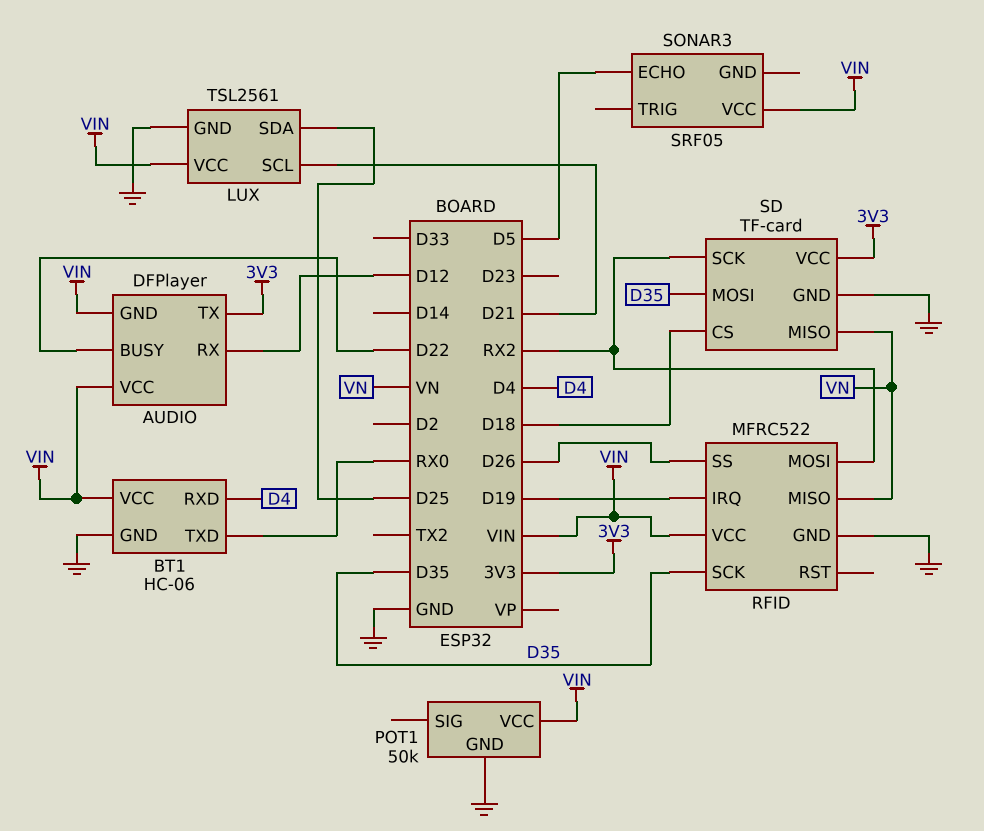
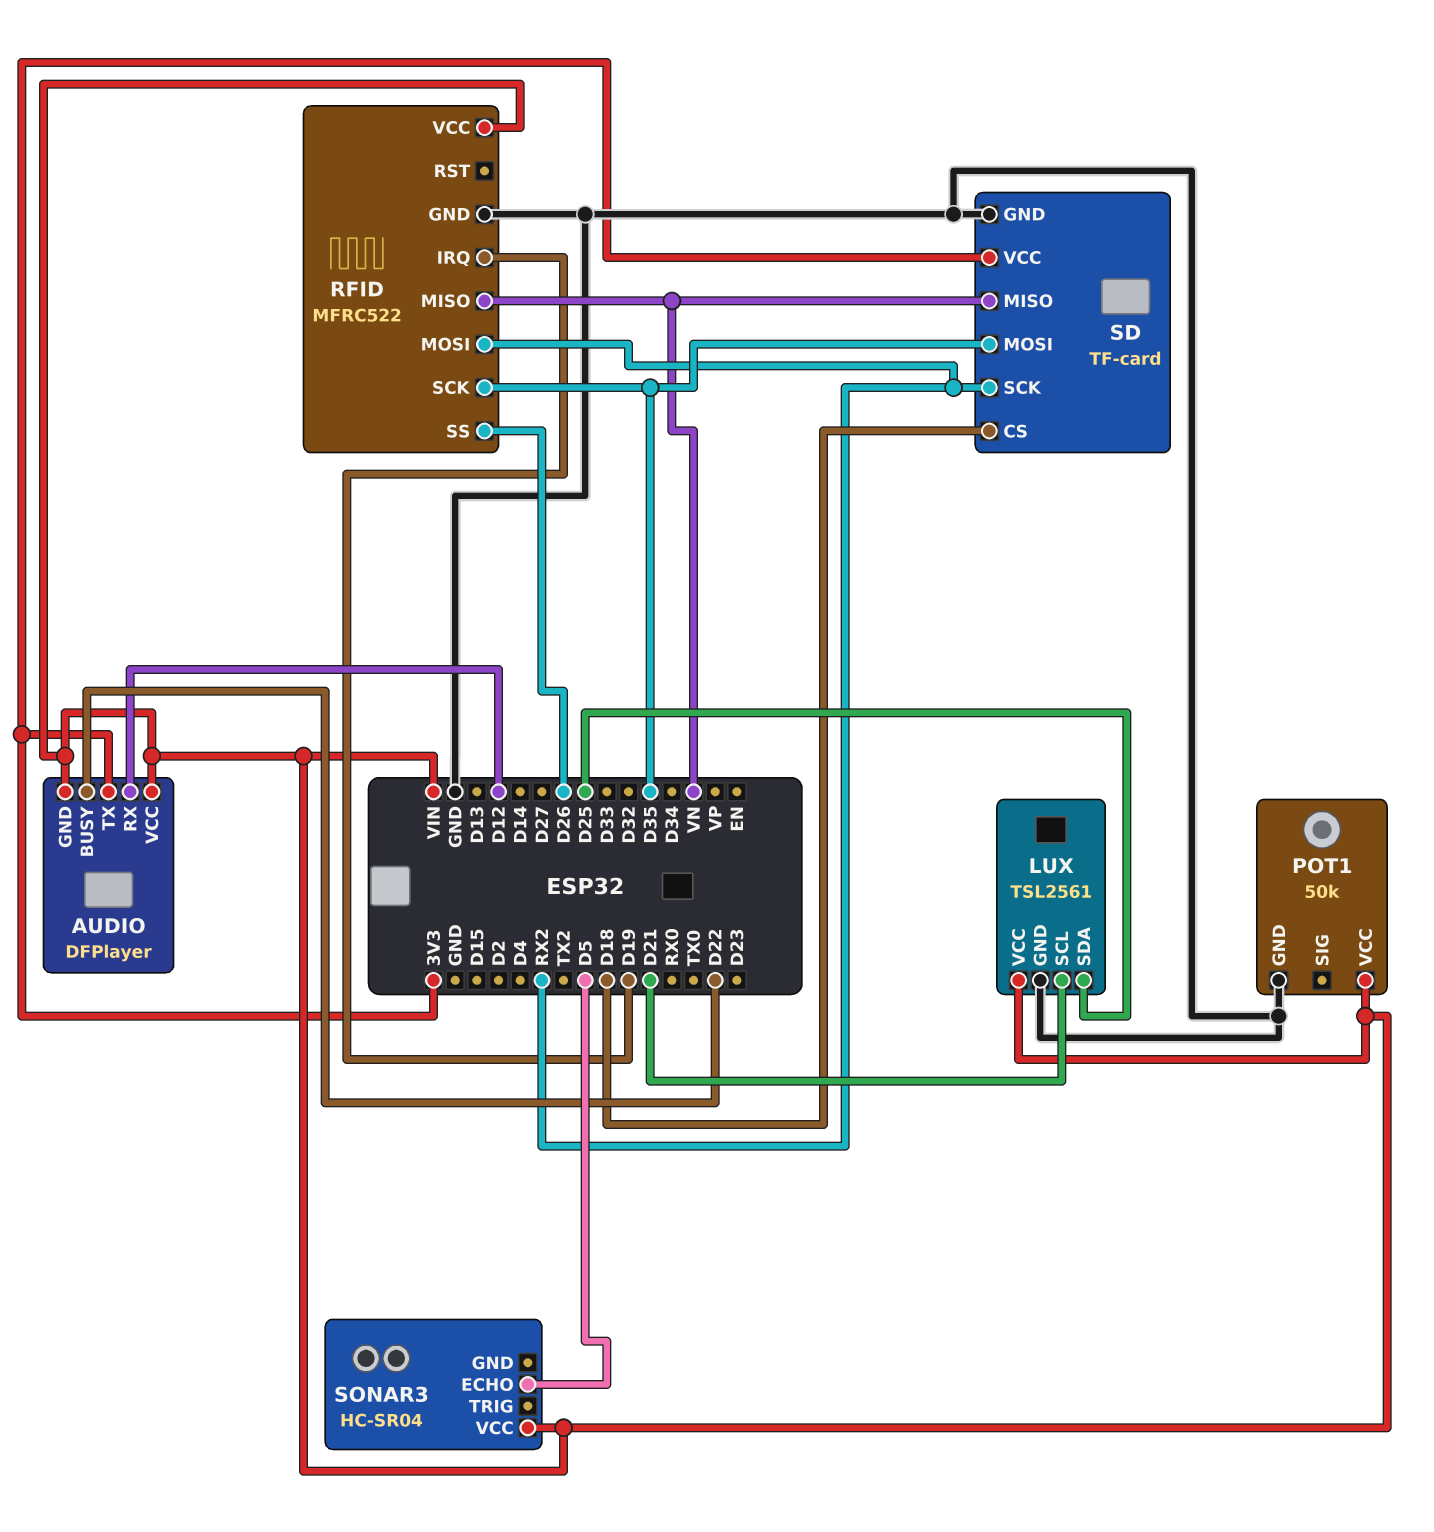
BT1: HC-06 -> none
BT1 pin GND: GND -> none
BT1 pin RXD: D4 -> none
BT1 pin TXD: RX0 -> none
BT1 pin VCC: VIN -> none
SONAR3: SRF05 -> HC-SR04

